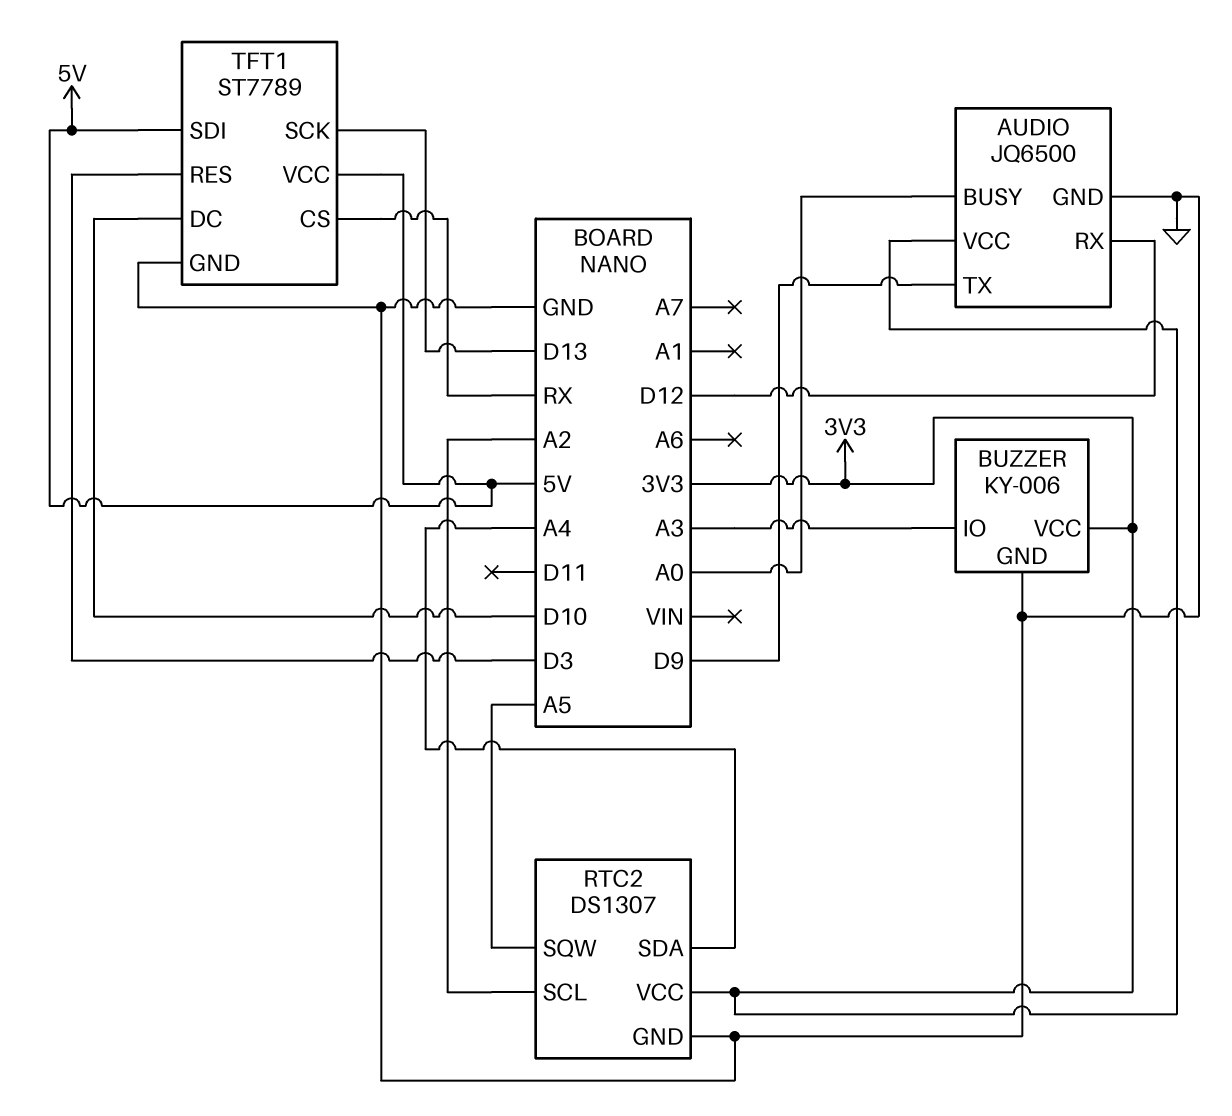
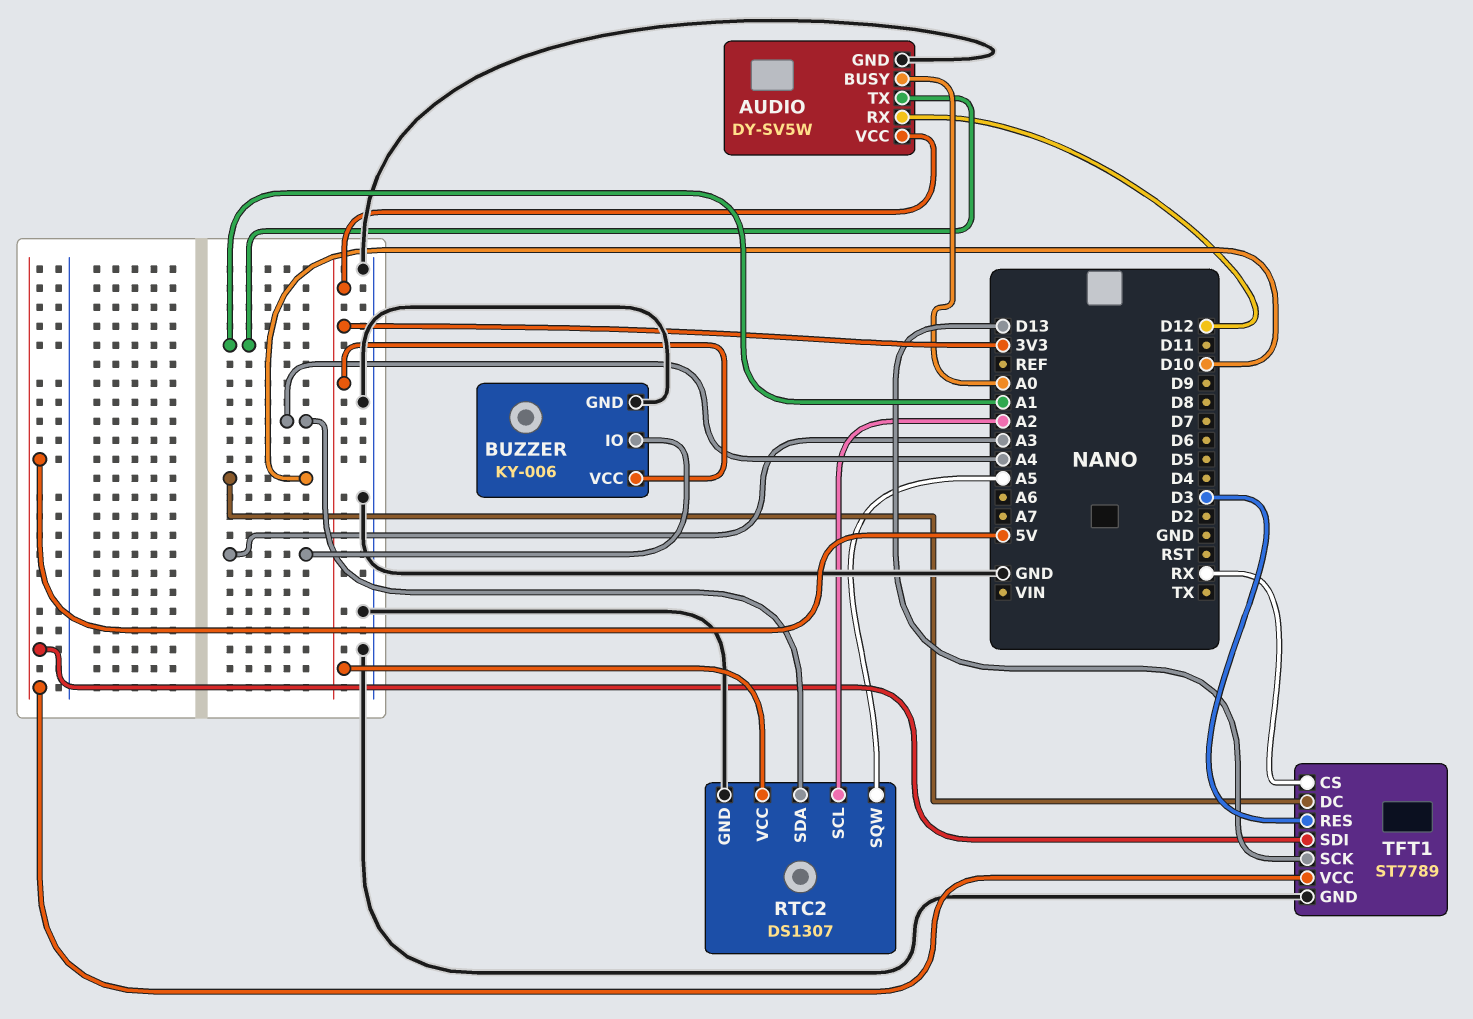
AUDIO: JQ6500 -> DY-SV5W
AUDIO pin TX: D9 -> A1

